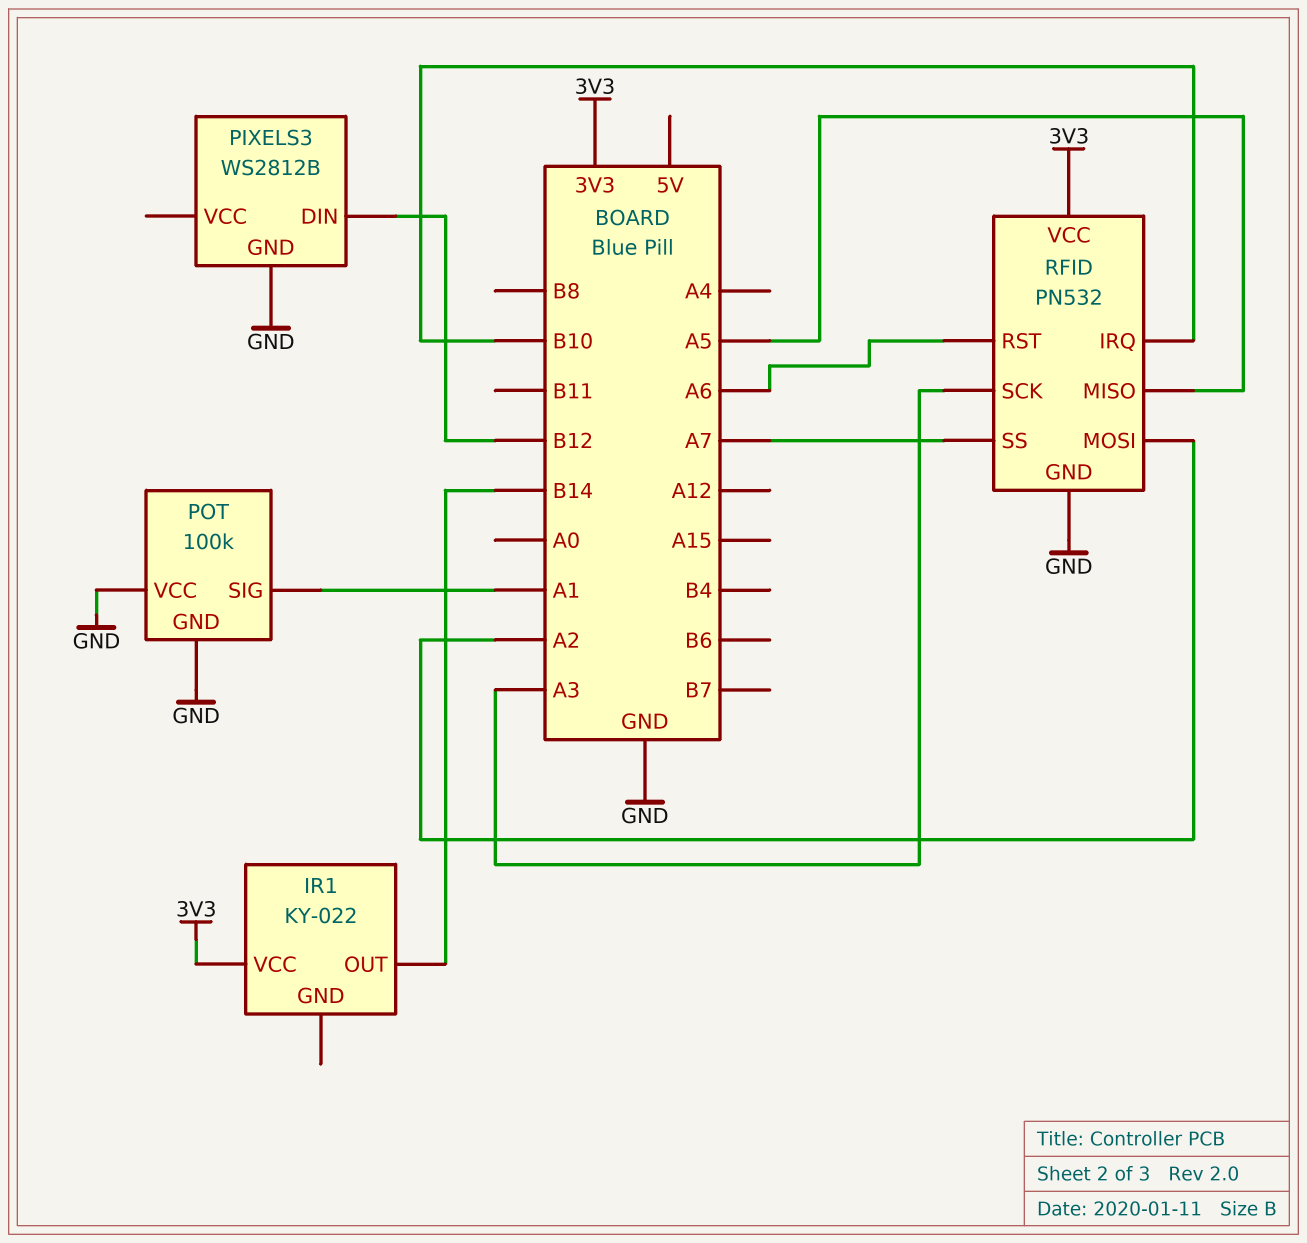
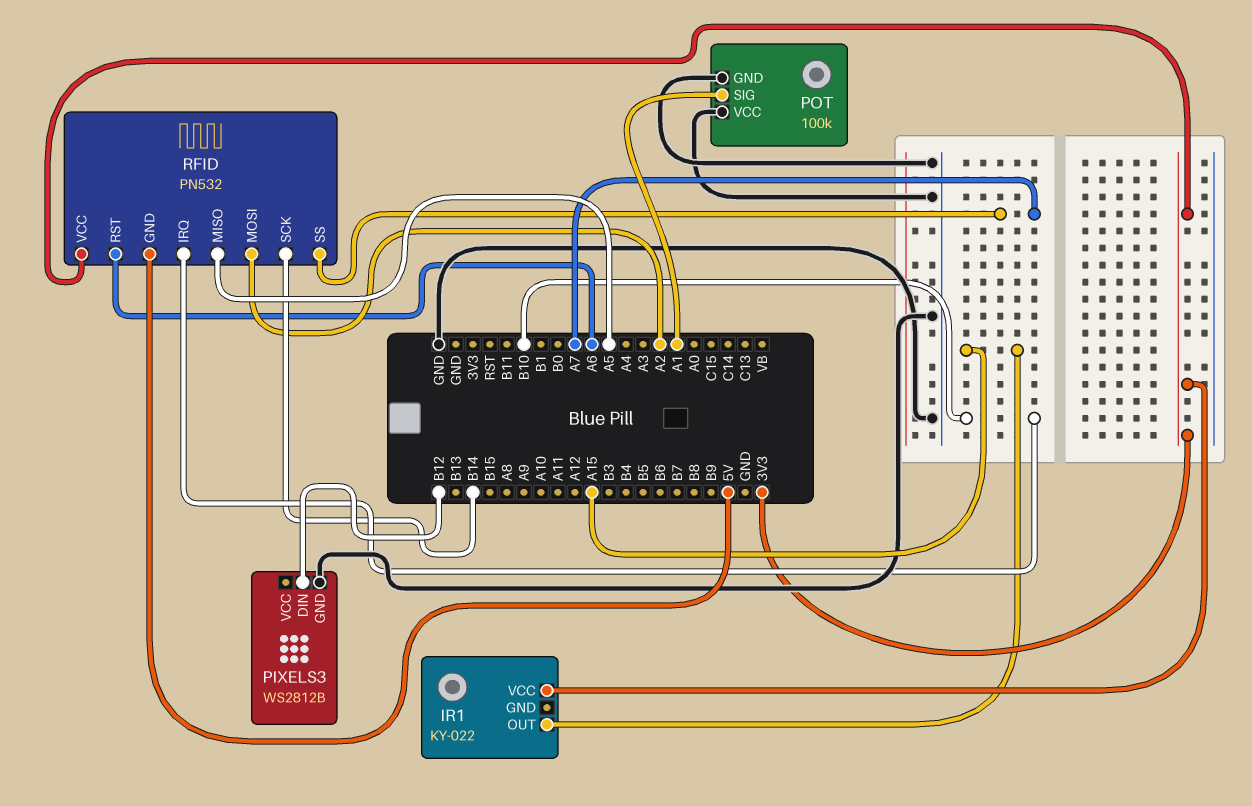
IR1 pin OUT: B14 -> A15
RFID pin GND: GND -> 5V
RFID pin SCK: A3 -> B14

